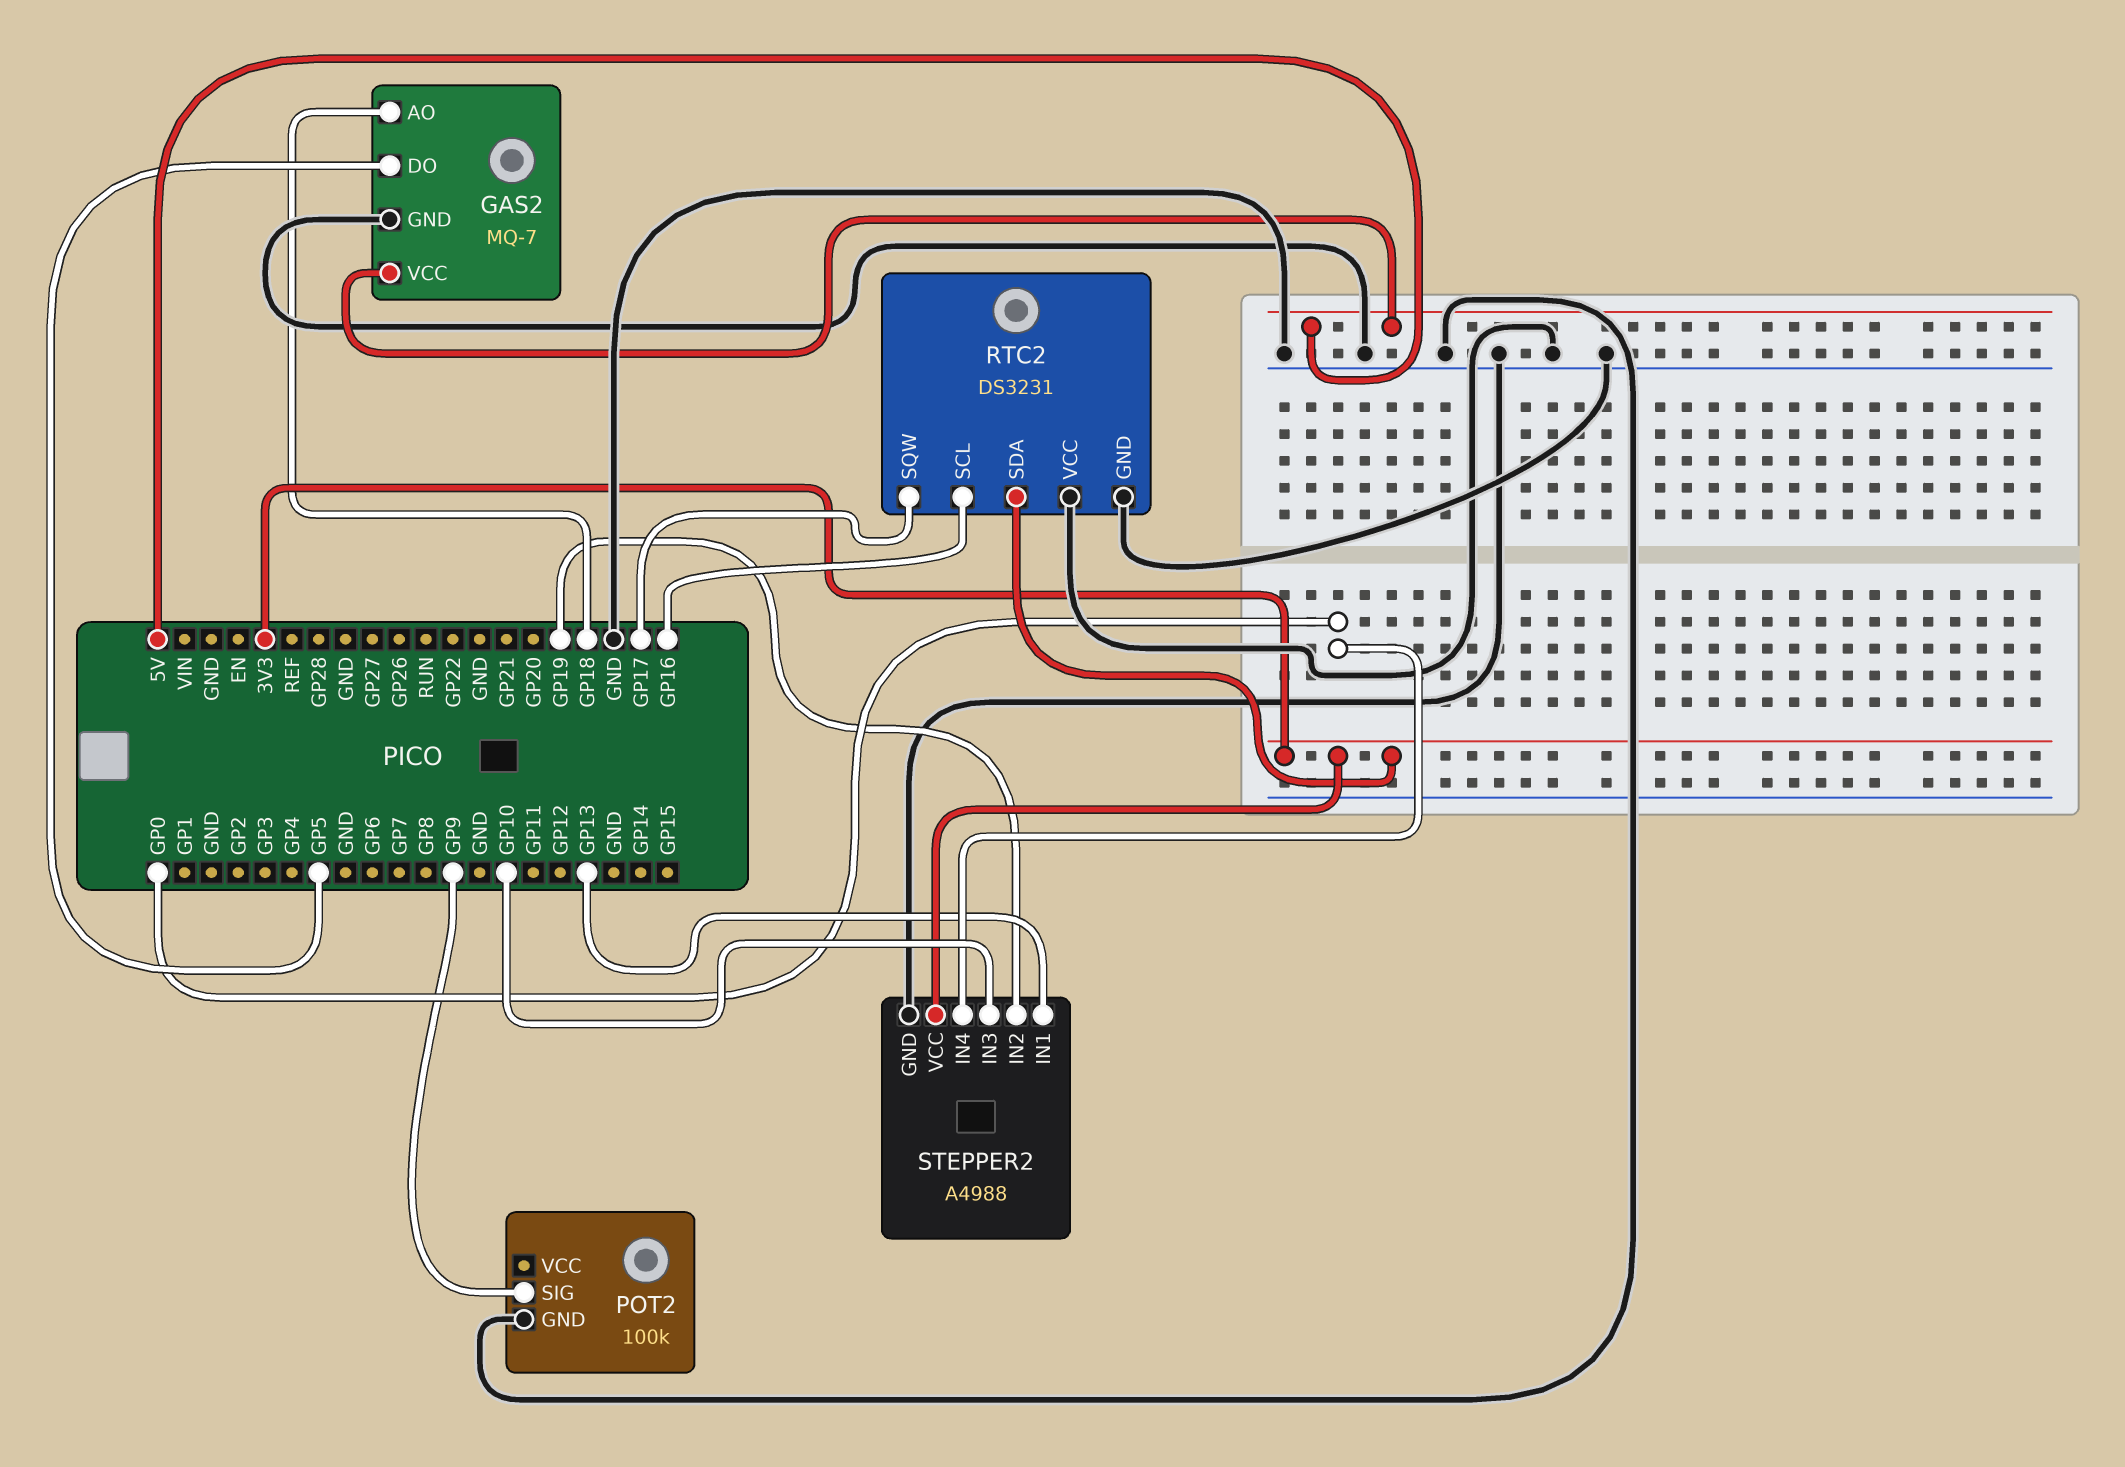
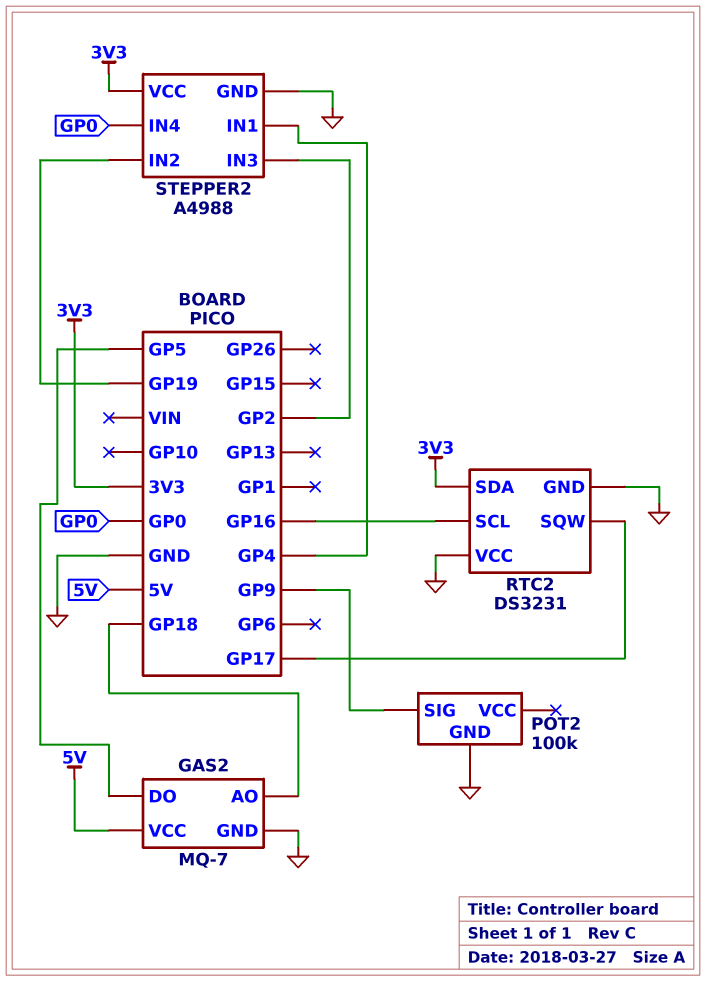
STEPPER2 pin IN1: GP13 -> GP4
STEPPER2 pin IN3: GP10 -> GP2

